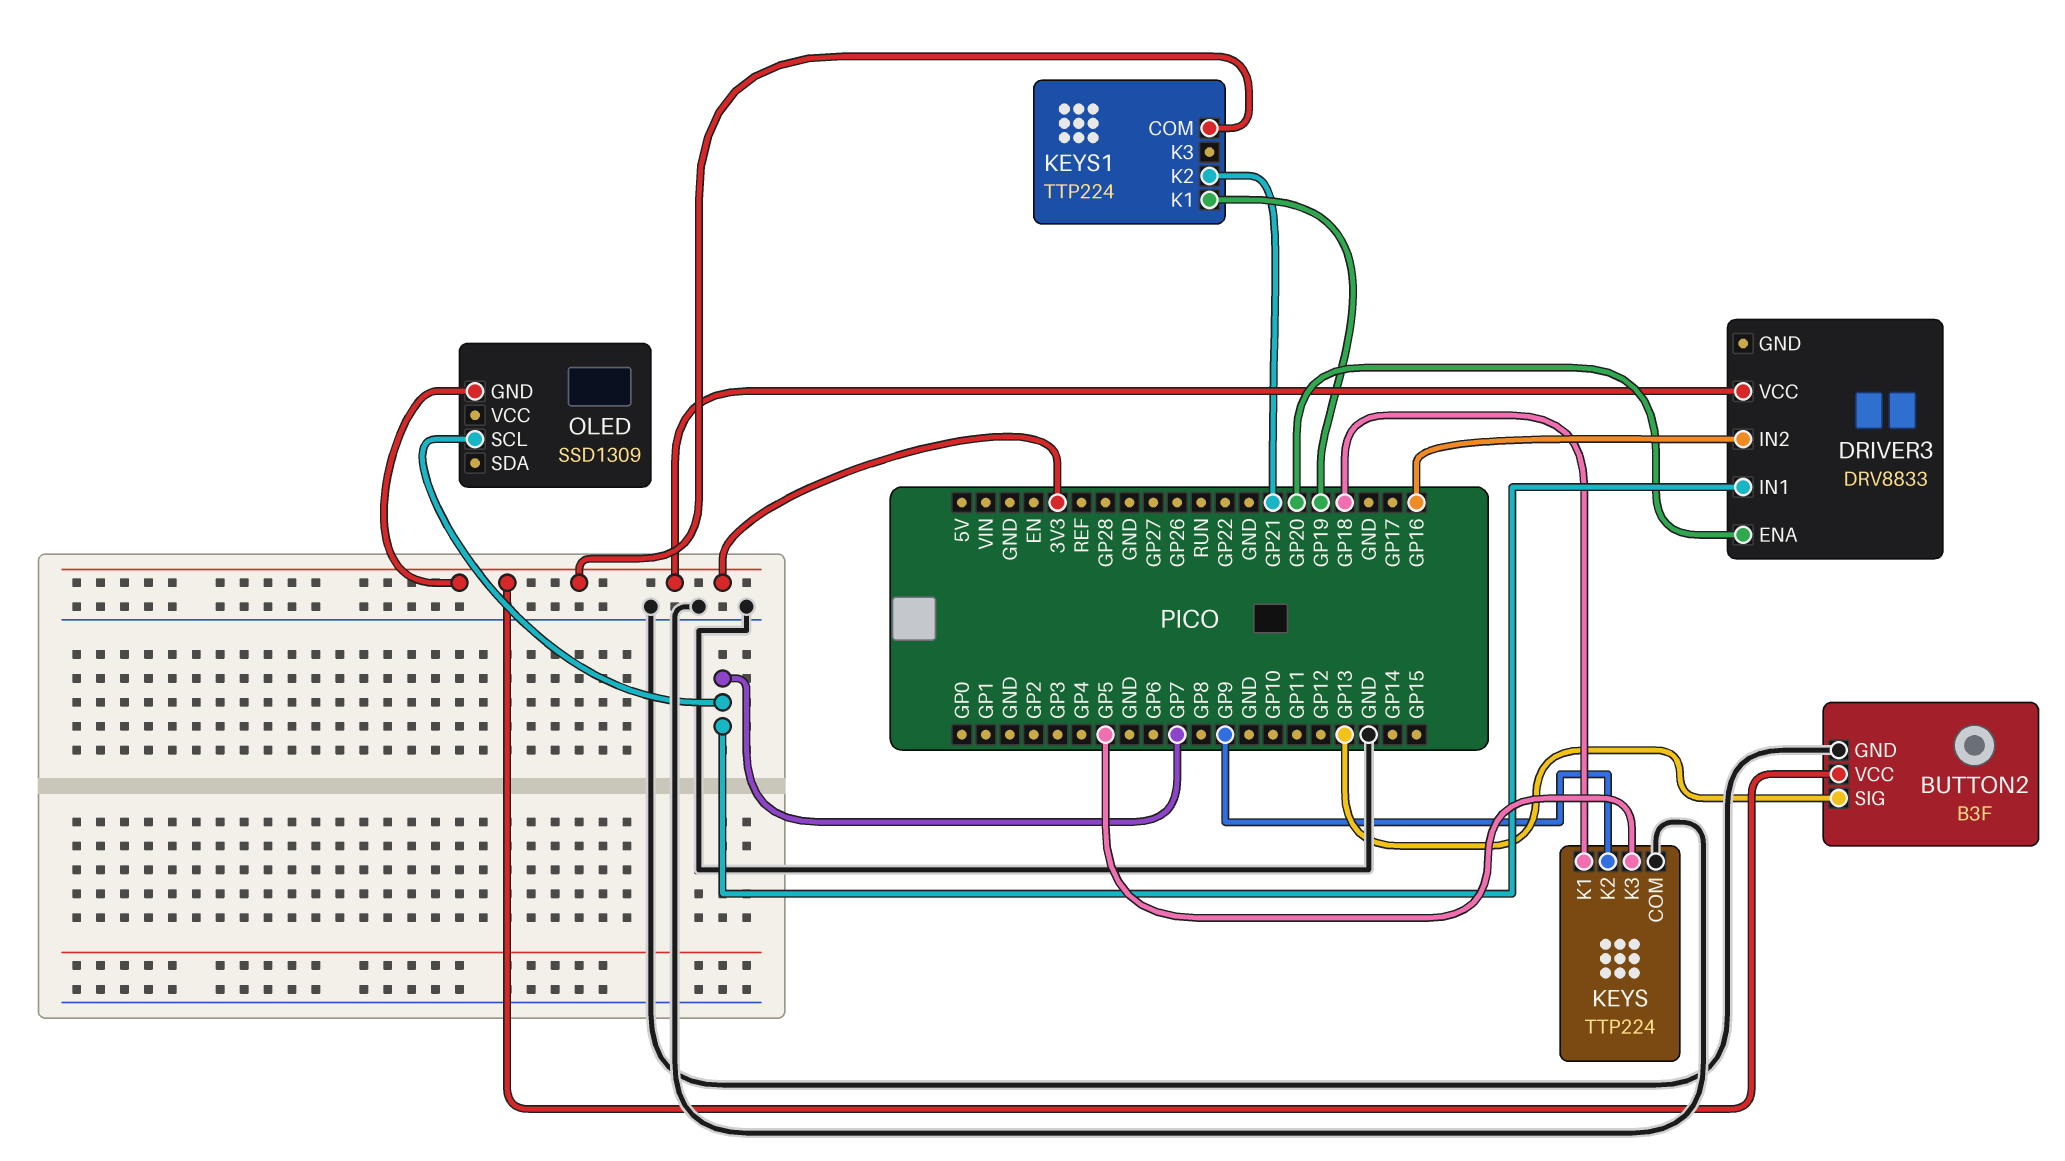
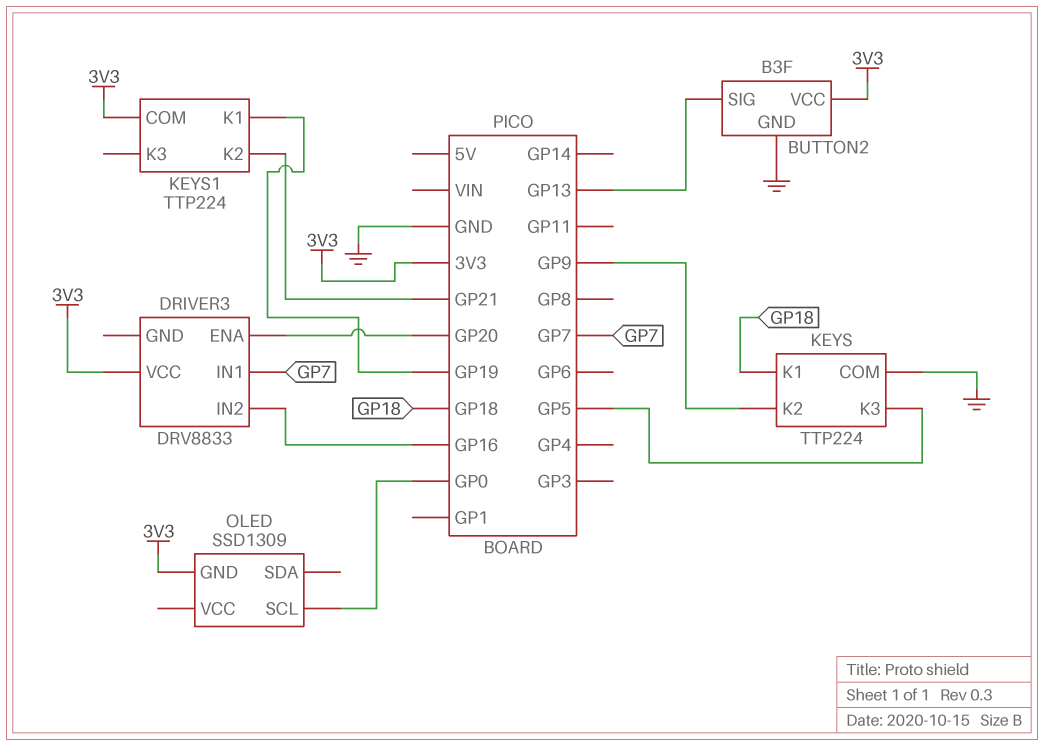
OLED pin SCL: GP7 -> GP0

